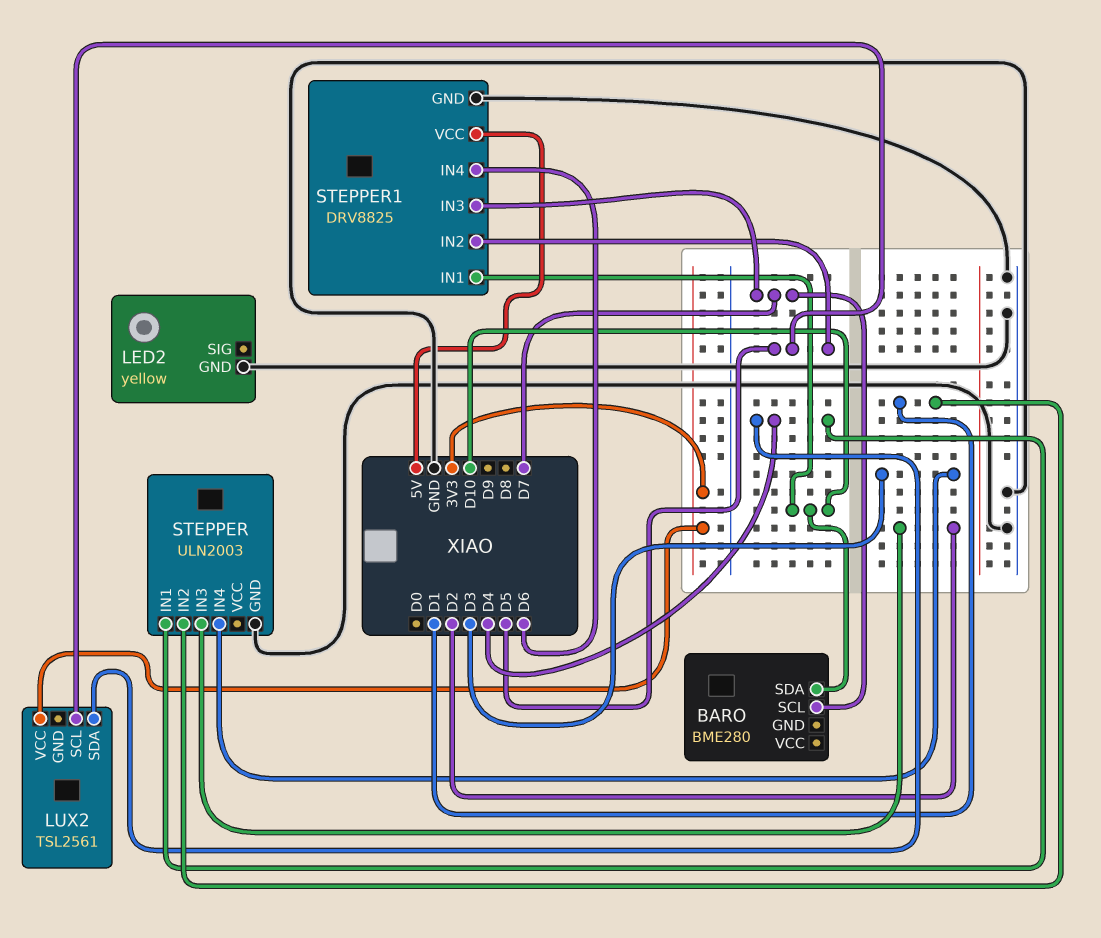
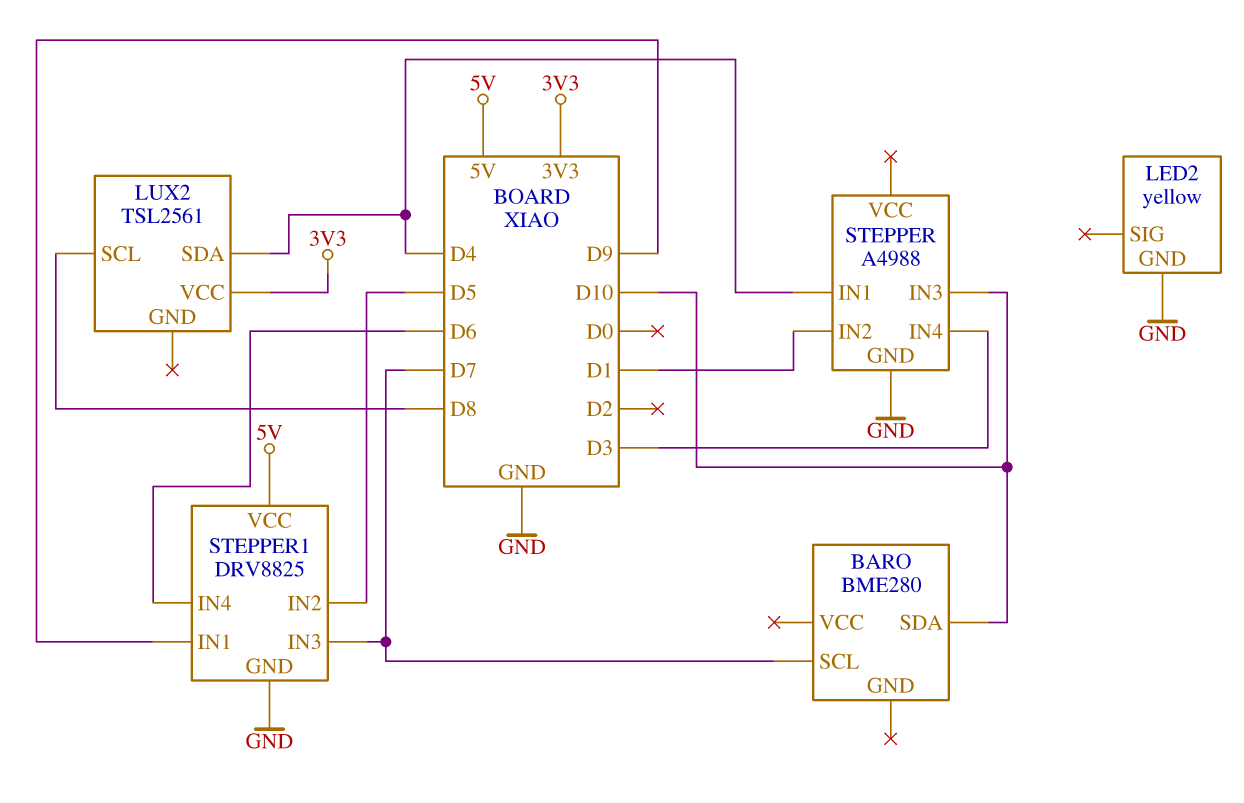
LUX2 pin SCL: D5 -> D8
STEPPER: ULN2003 -> A4988
STEPPER pin IN3: D2 -> D10
STEPPER1 pin IN1: D10 -> D9

